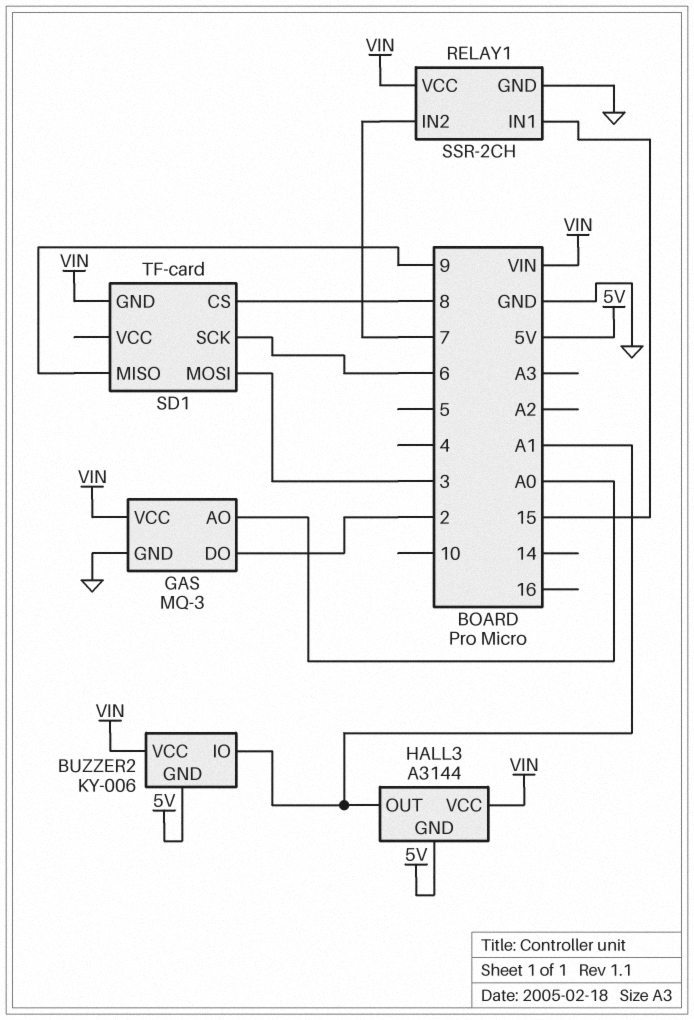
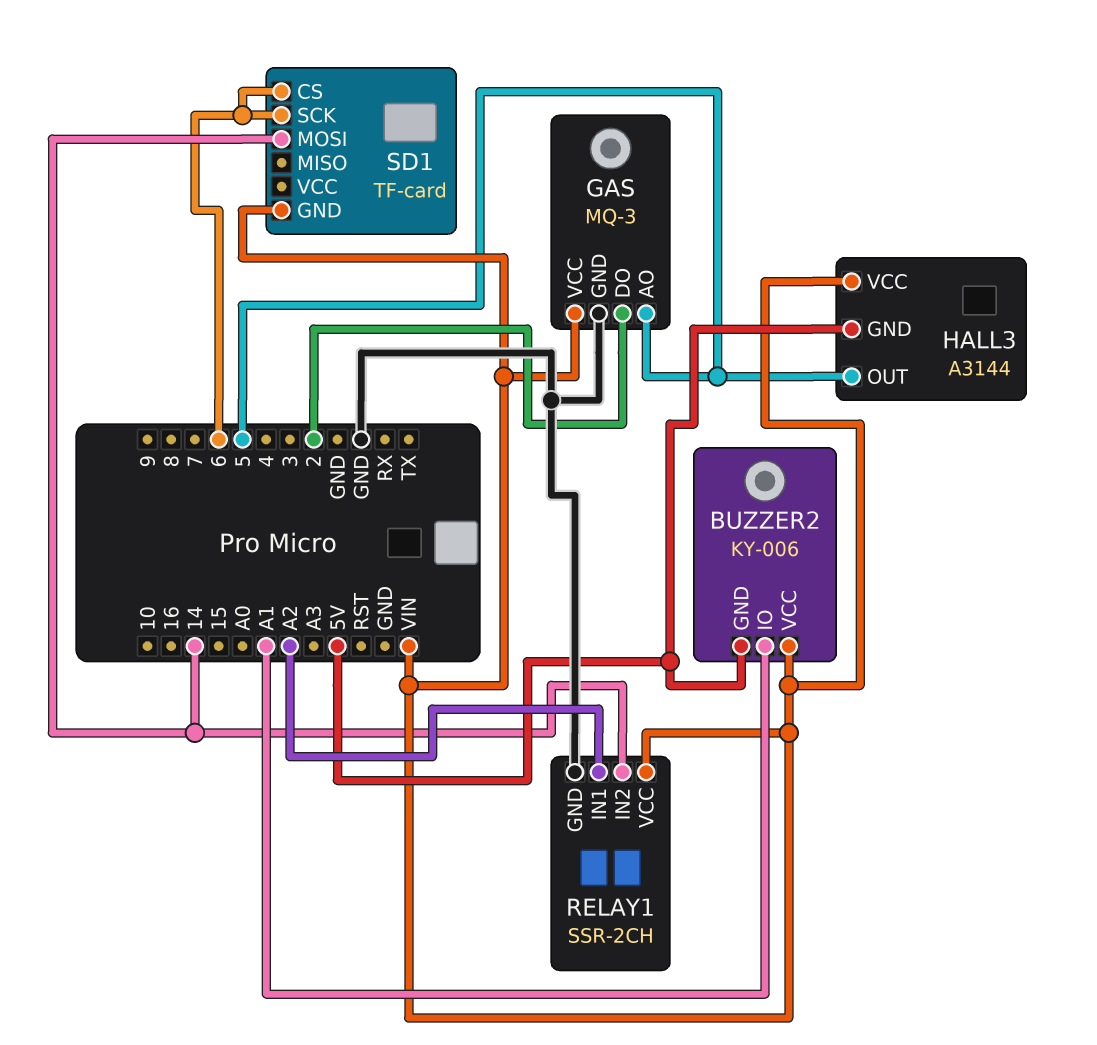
GAS pin AO: A0 -> 5
HALL3 pin OUT: A1 -> 5
RELAY1 pin IN1: 15 -> A2
RELAY1 pin IN2: 7 -> 14
SD1 pin CS: 8 -> 6
SD1 pin MISO: 9 -> none
SD1 pin MOSI: 3 -> 14

